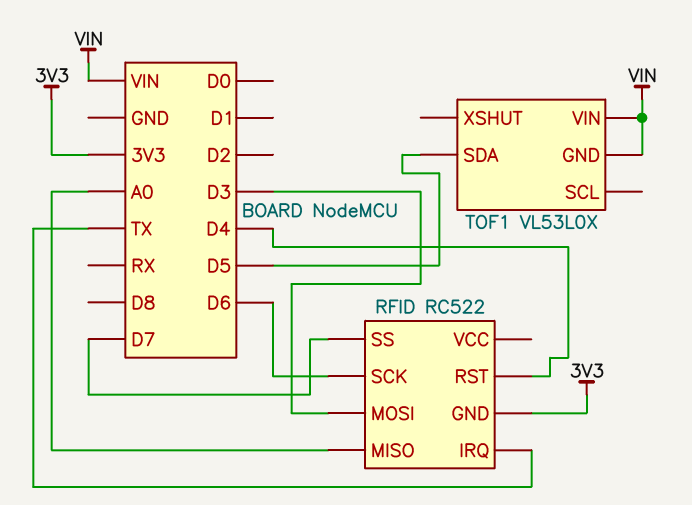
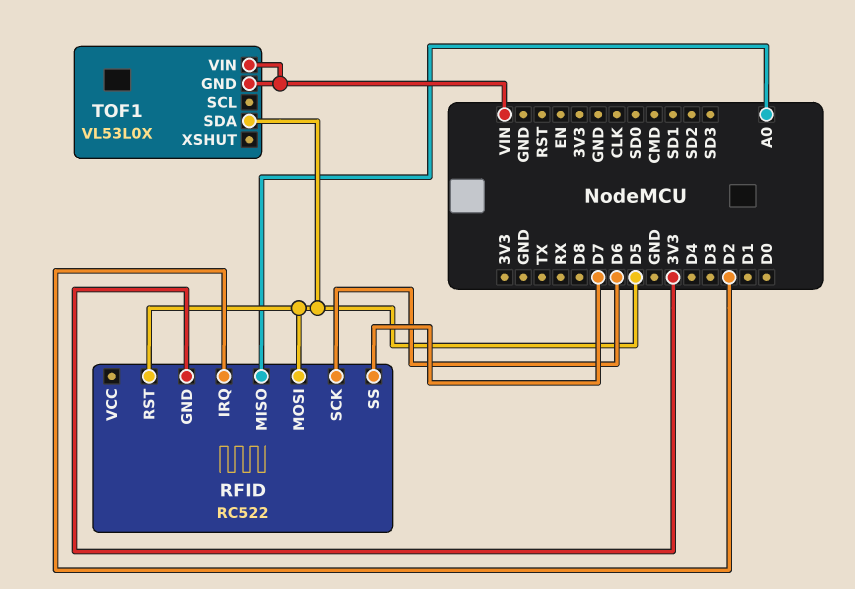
RFID pin IRQ: TX -> D2
RFID pin MOSI: D3 -> D5
RFID pin RST: D4 -> D5

